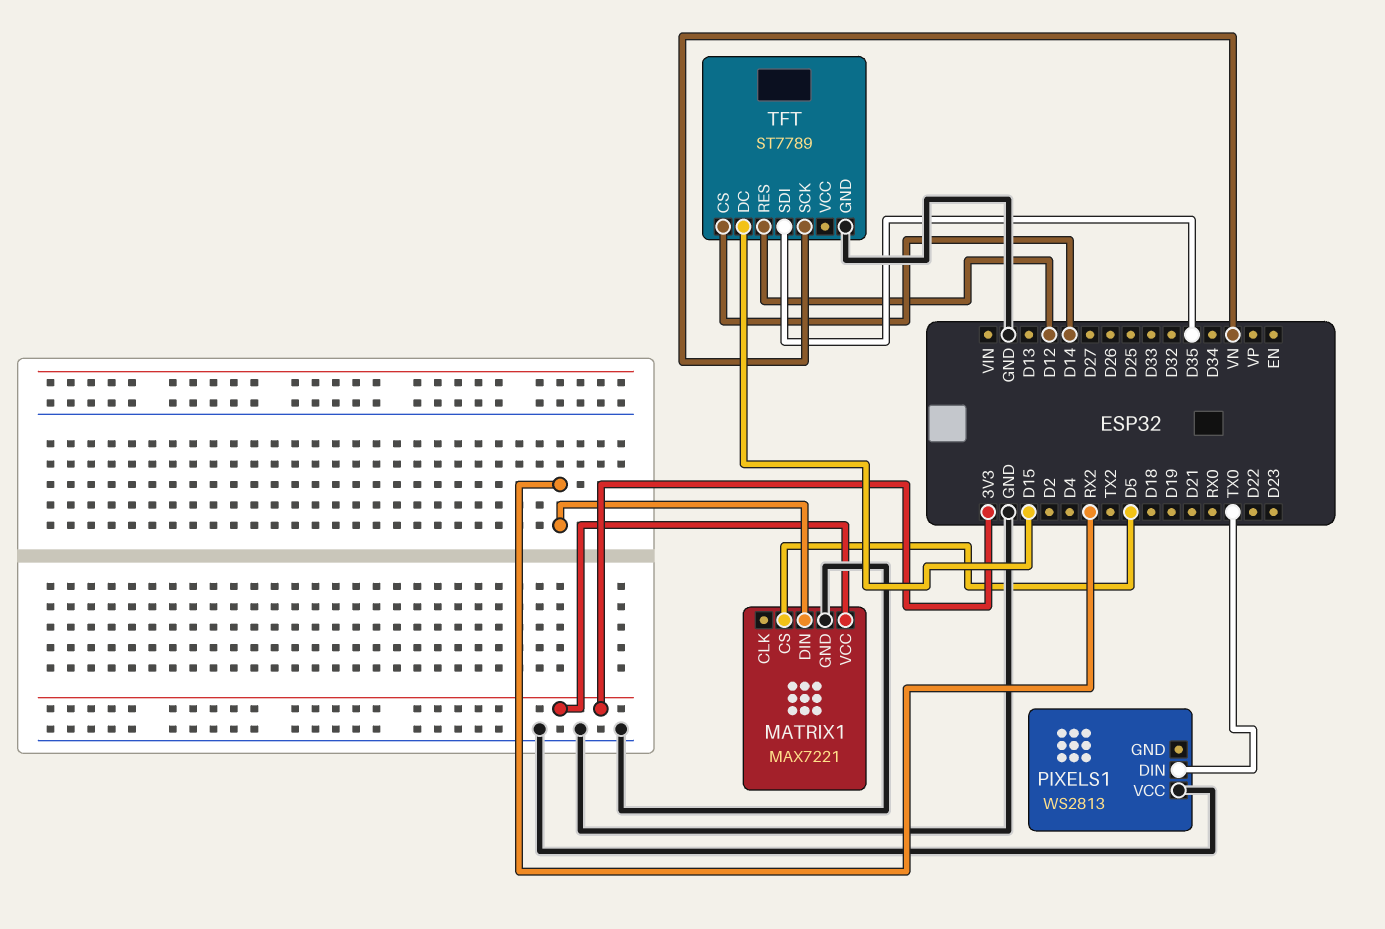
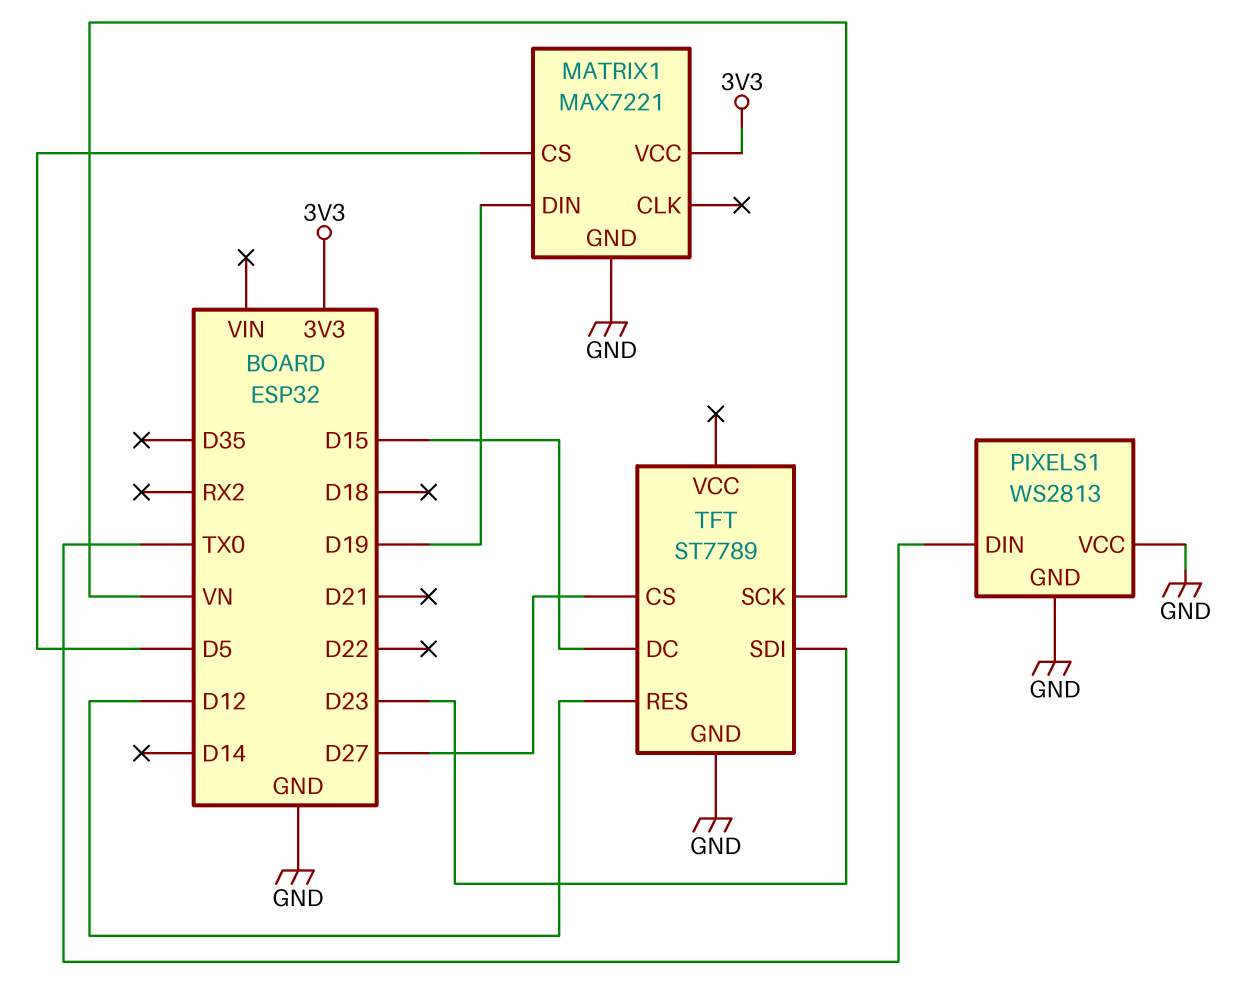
MATRIX1 pin DIN: RX2 -> D19
PIXELS1 pin GND: none -> GND
TFT pin CS: D14 -> D27
TFT pin SDI: D35 -> D23

